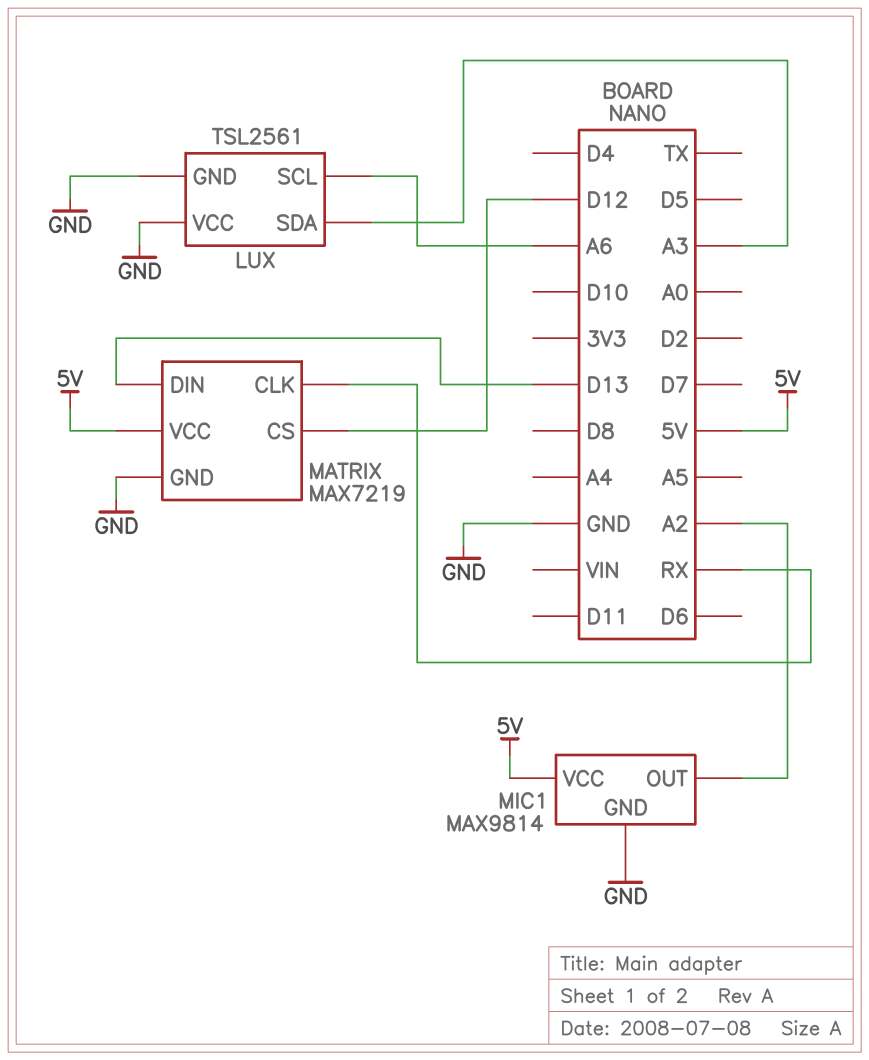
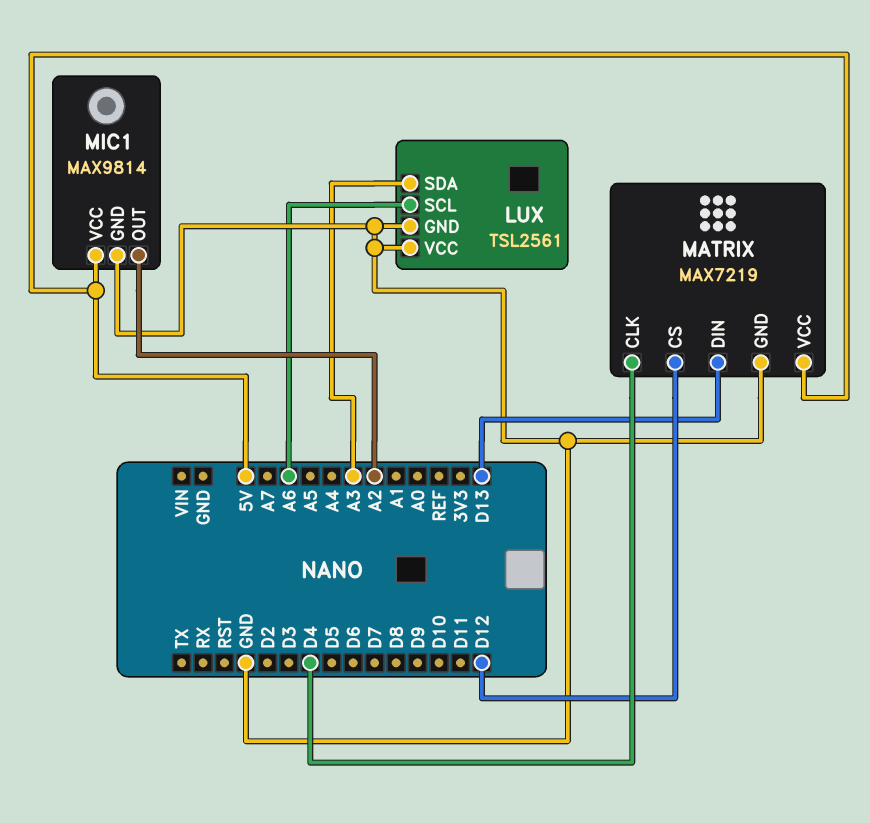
MATRIX pin CLK: RX -> D4

